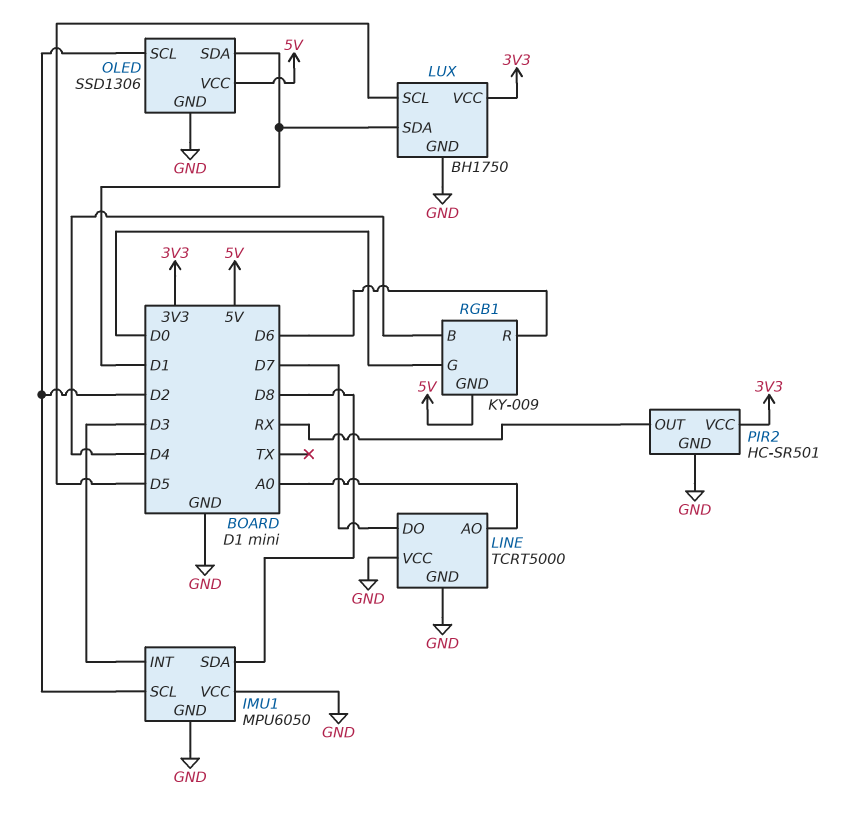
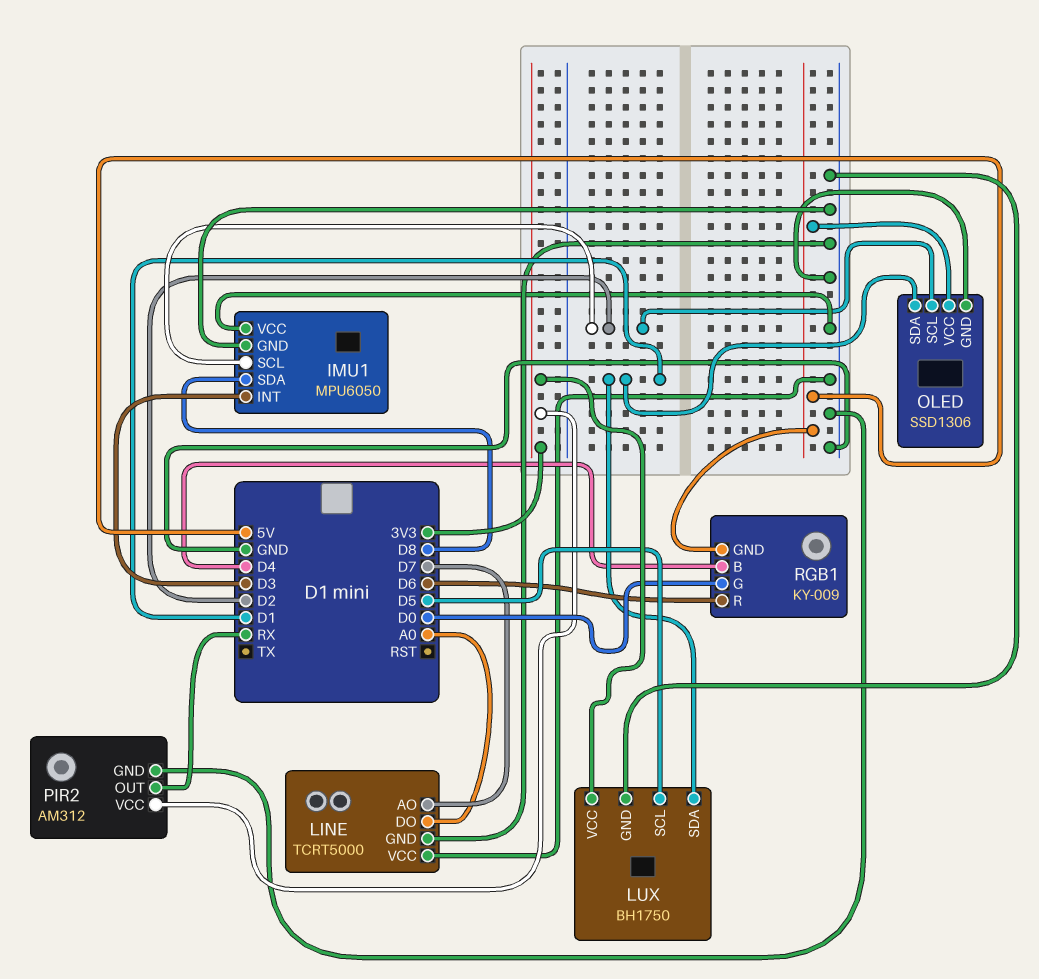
LINE pin AO: A0 -> D7
LINE pin DO: D7 -> A0
PIR2: HC-SR501 -> AM312

